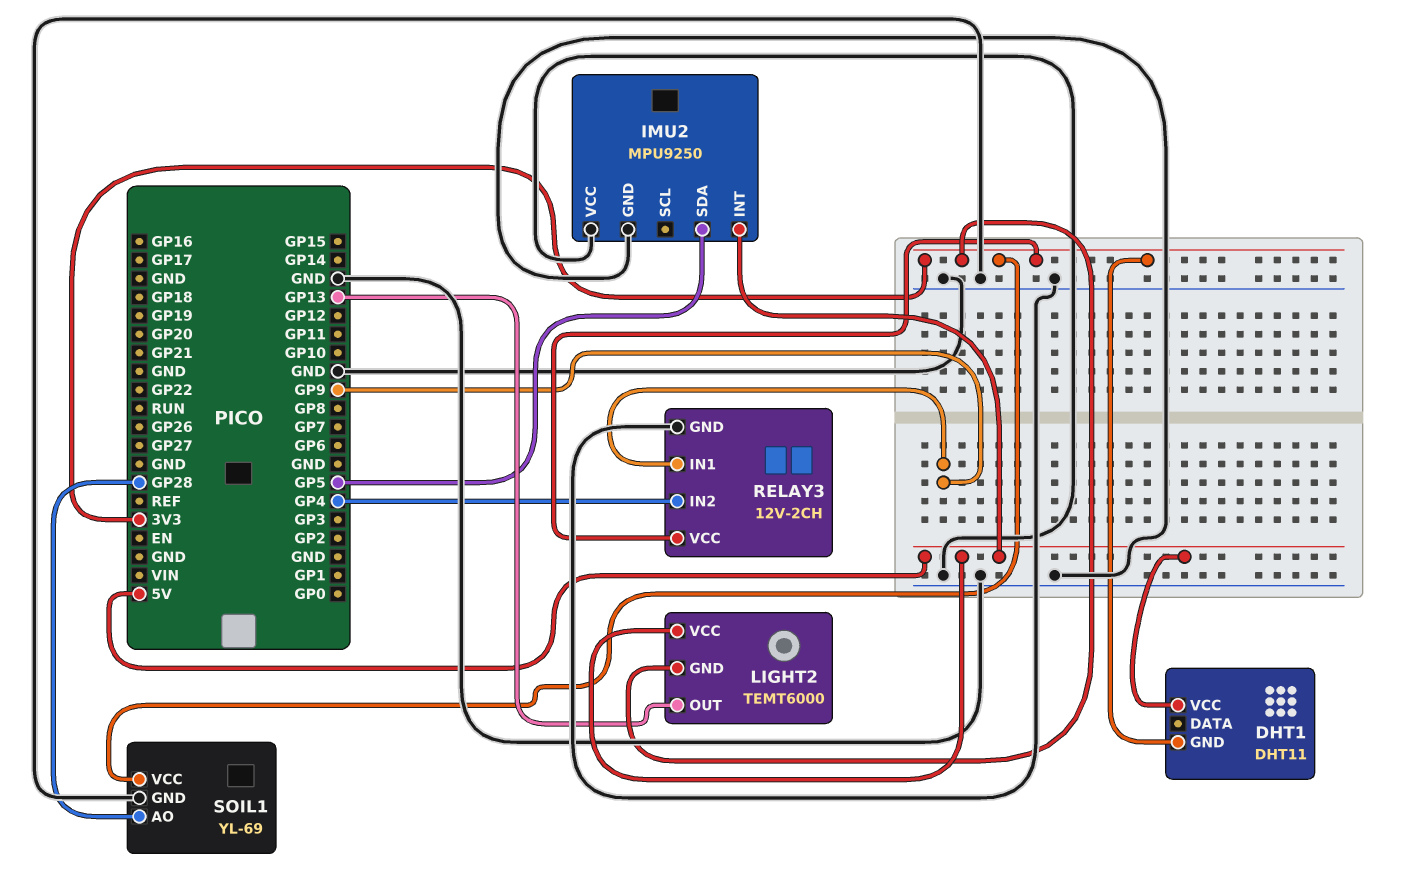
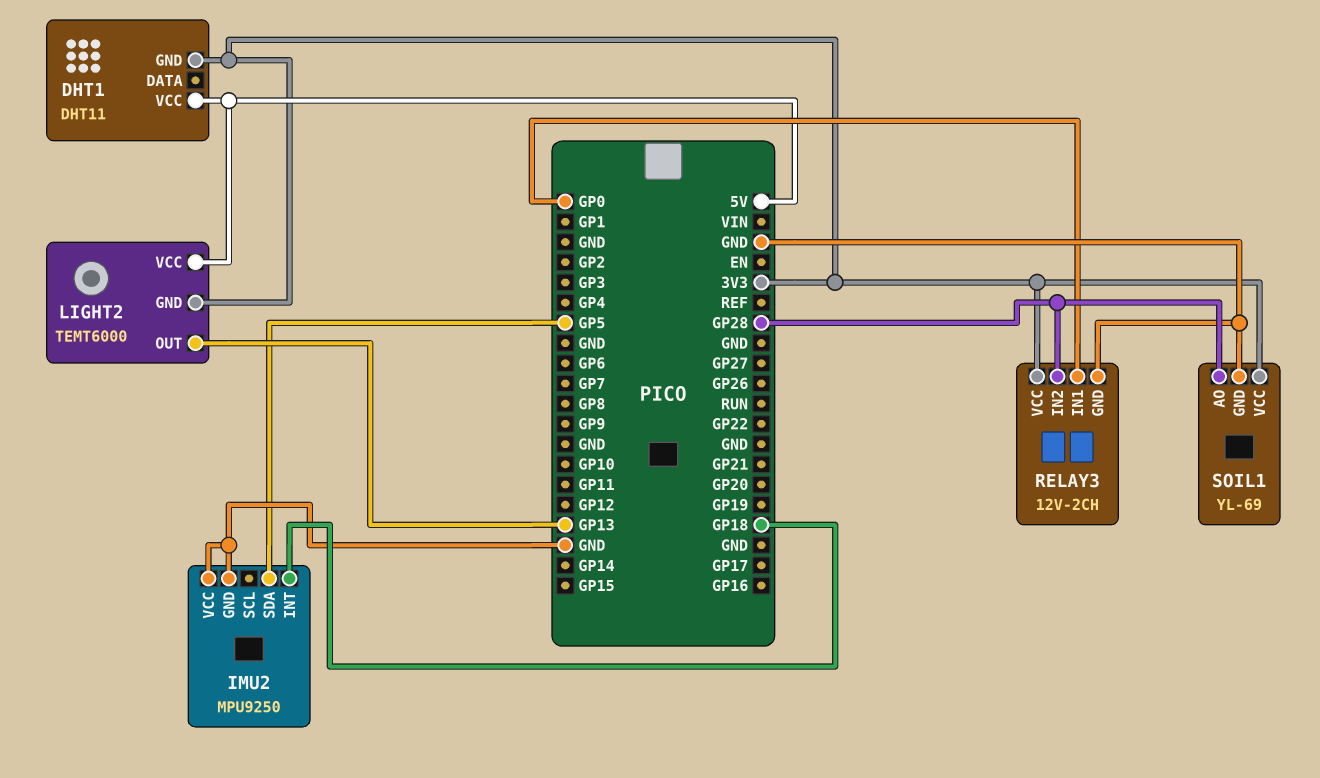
IMU2 pin INT: 5V -> GP18
RELAY3 pin IN1: GP9 -> GP0
RELAY3 pin IN2: GP4 -> GP28

